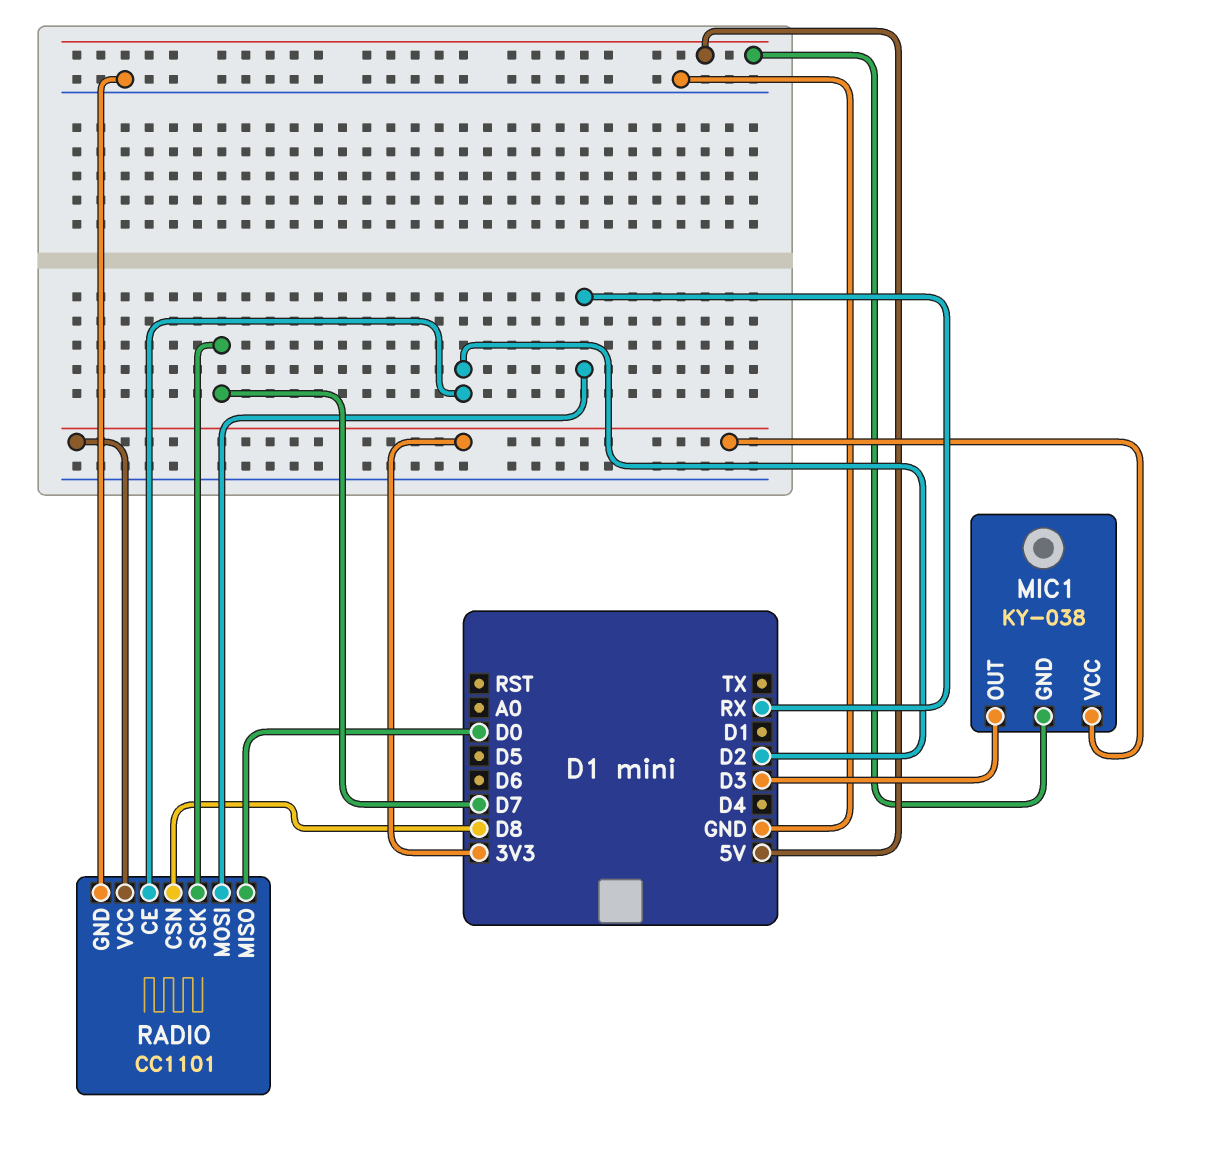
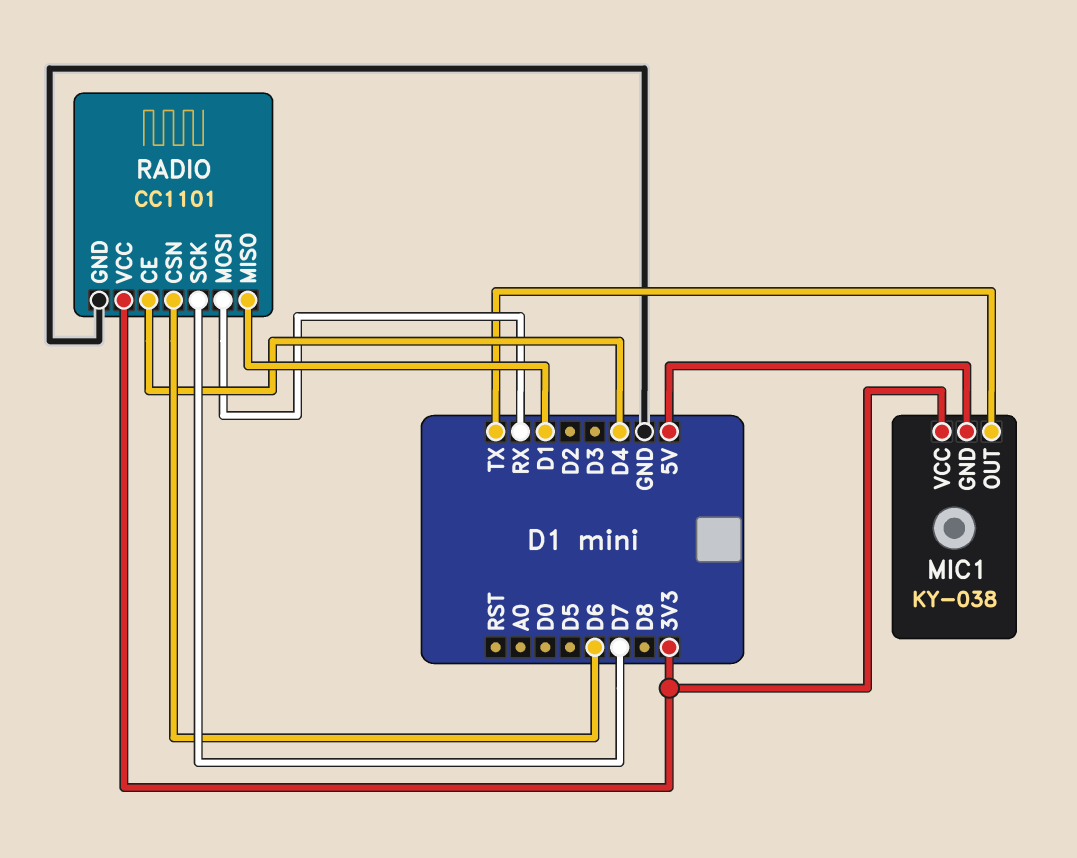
MIC1 pin OUT: D3 -> TX
RADIO pin CE: D2 -> D4
RADIO pin CSN: D8 -> D6
RADIO pin MISO: D0 -> D1

